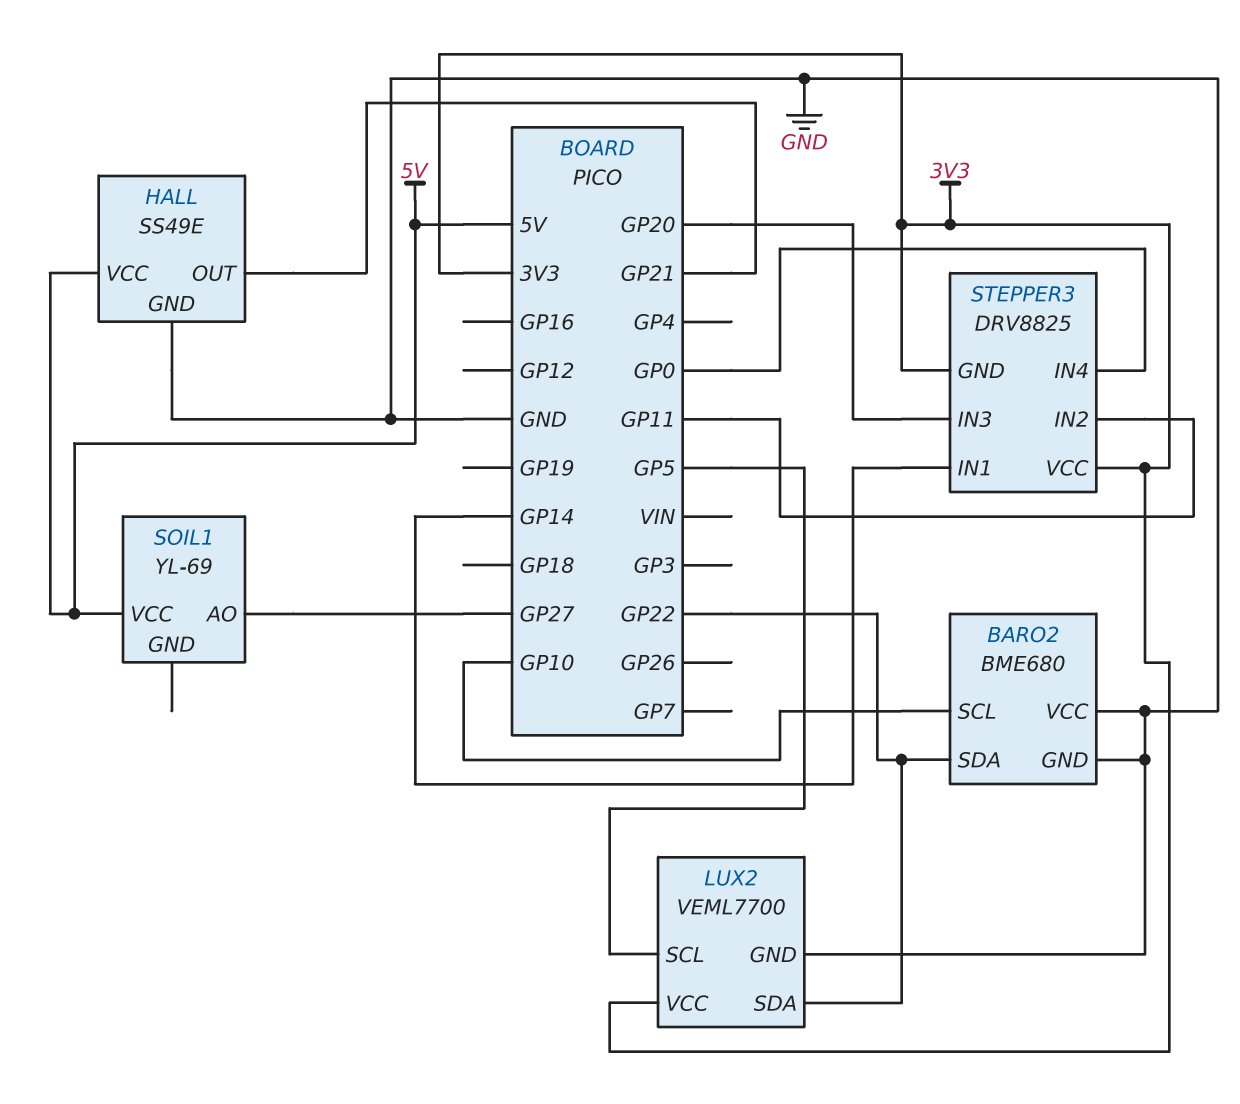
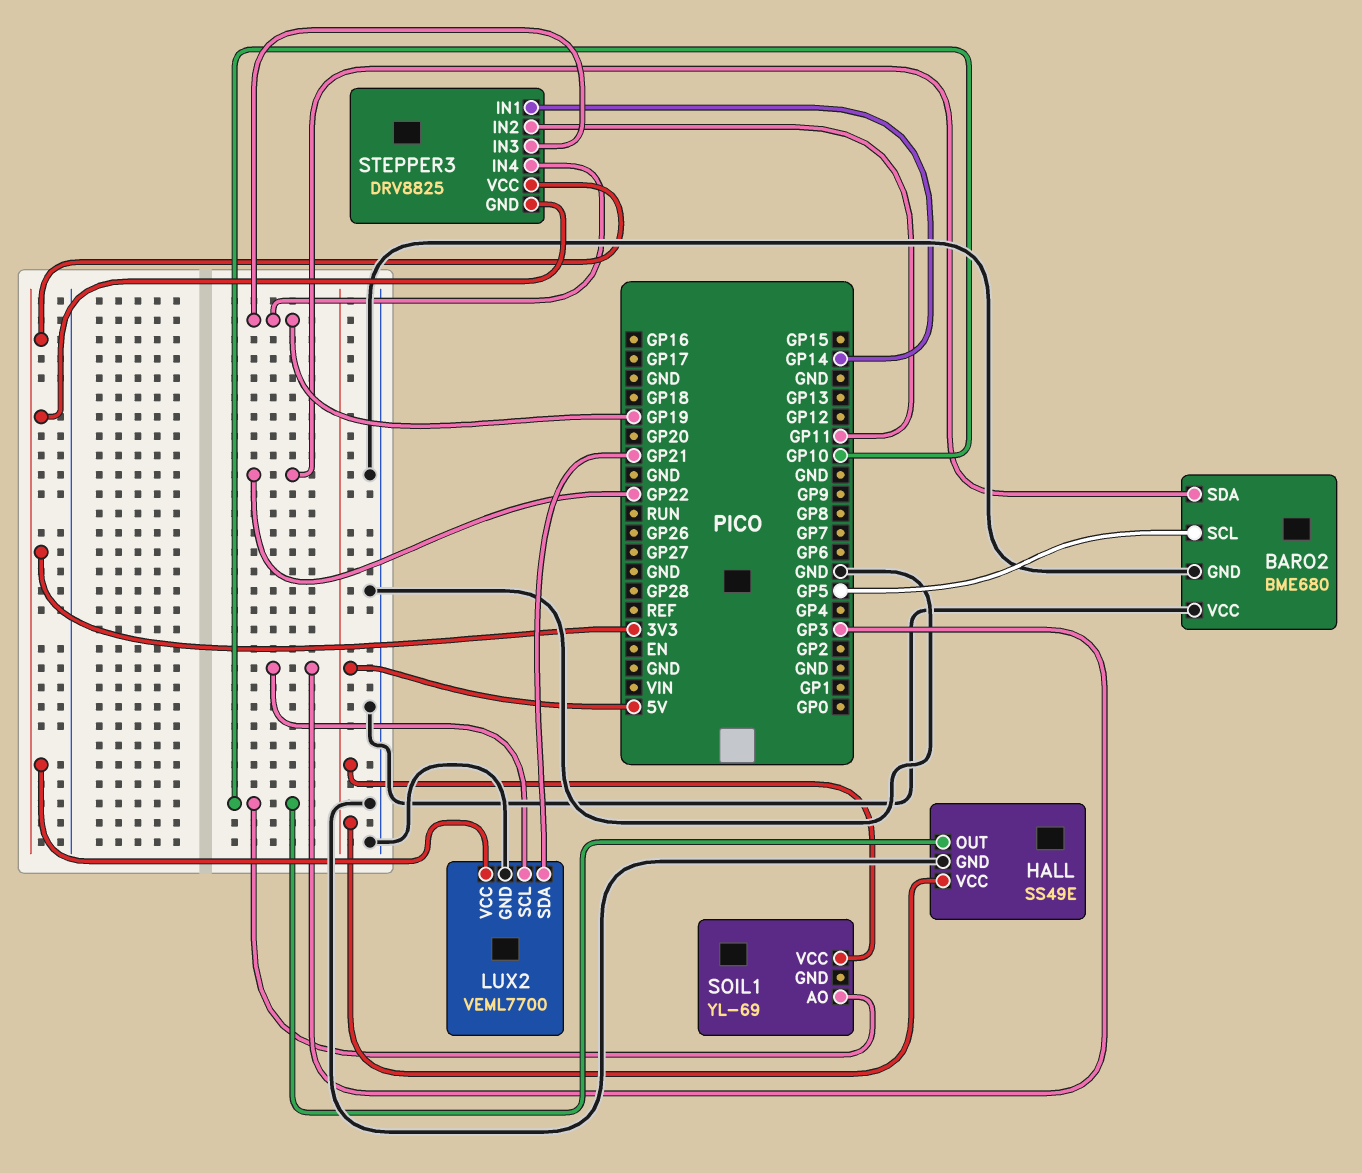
BARO2 pin SCL: GP10 -> GP5
HALL pin OUT: GP21 -> GP10
LUX2 pin SCL: GP5 -> GP3
LUX2 pin SDA: GP22 -> GP21
SOIL1 pin AO: GP27 -> GP10
STEPPER3 pin IN3: GP20 -> GP19
STEPPER3 pin IN4: GP0 -> GP19

